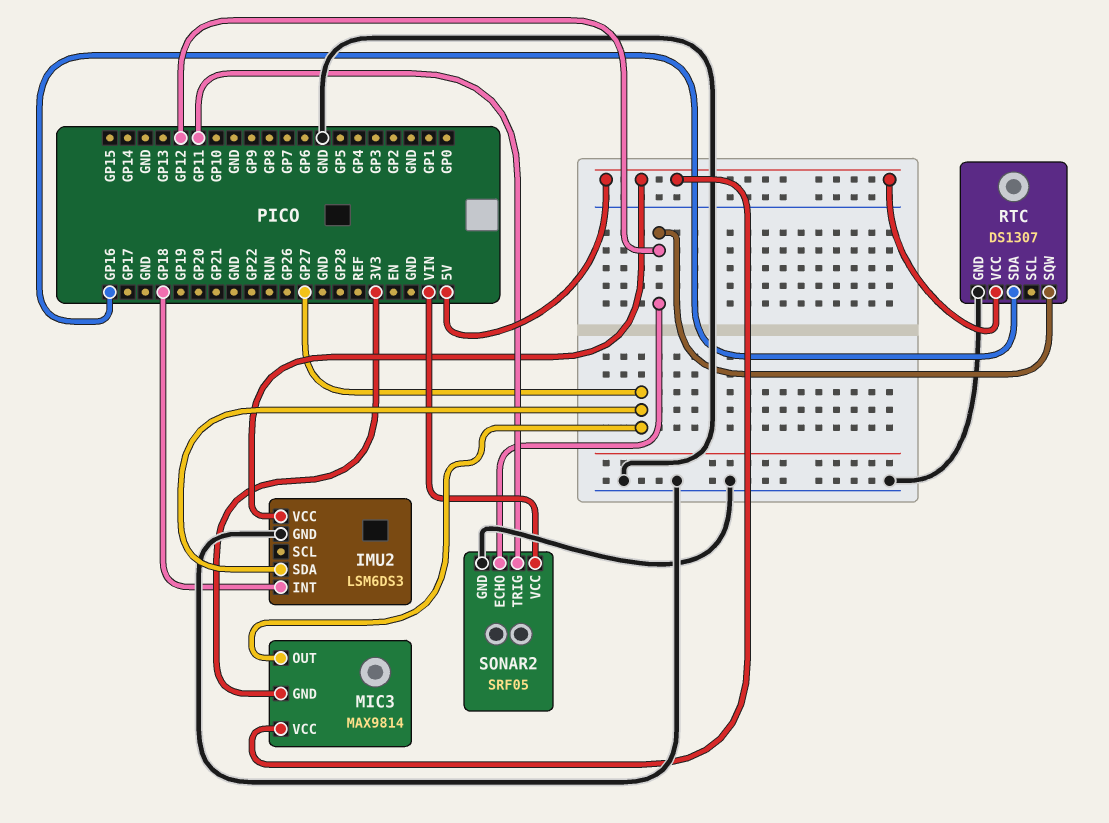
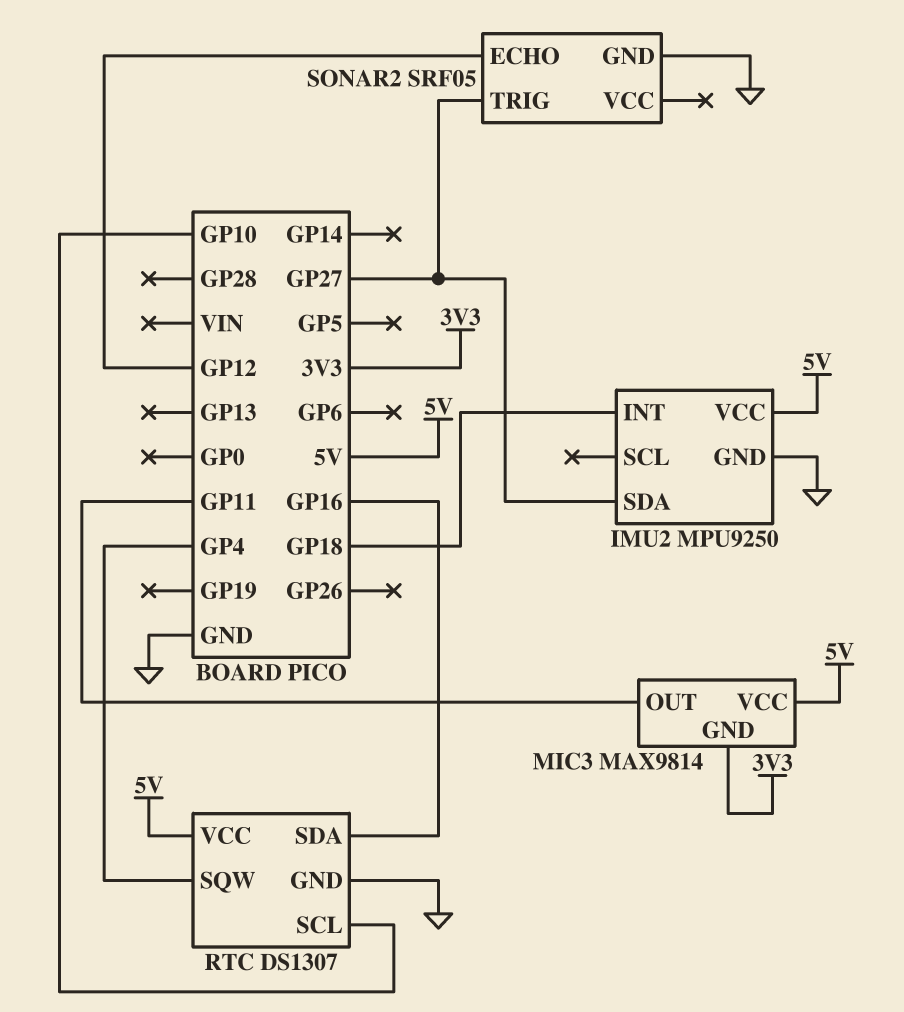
IMU2: LSM6DS3 -> MPU9250
MIC3 pin OUT: GP27 -> GP11
RTC pin SCL: none -> GP10
RTC pin SQW: GP12 -> GP4
SONAR2 pin TRIG: GP11 -> GP27
SONAR2 pin VCC: VIN -> none

